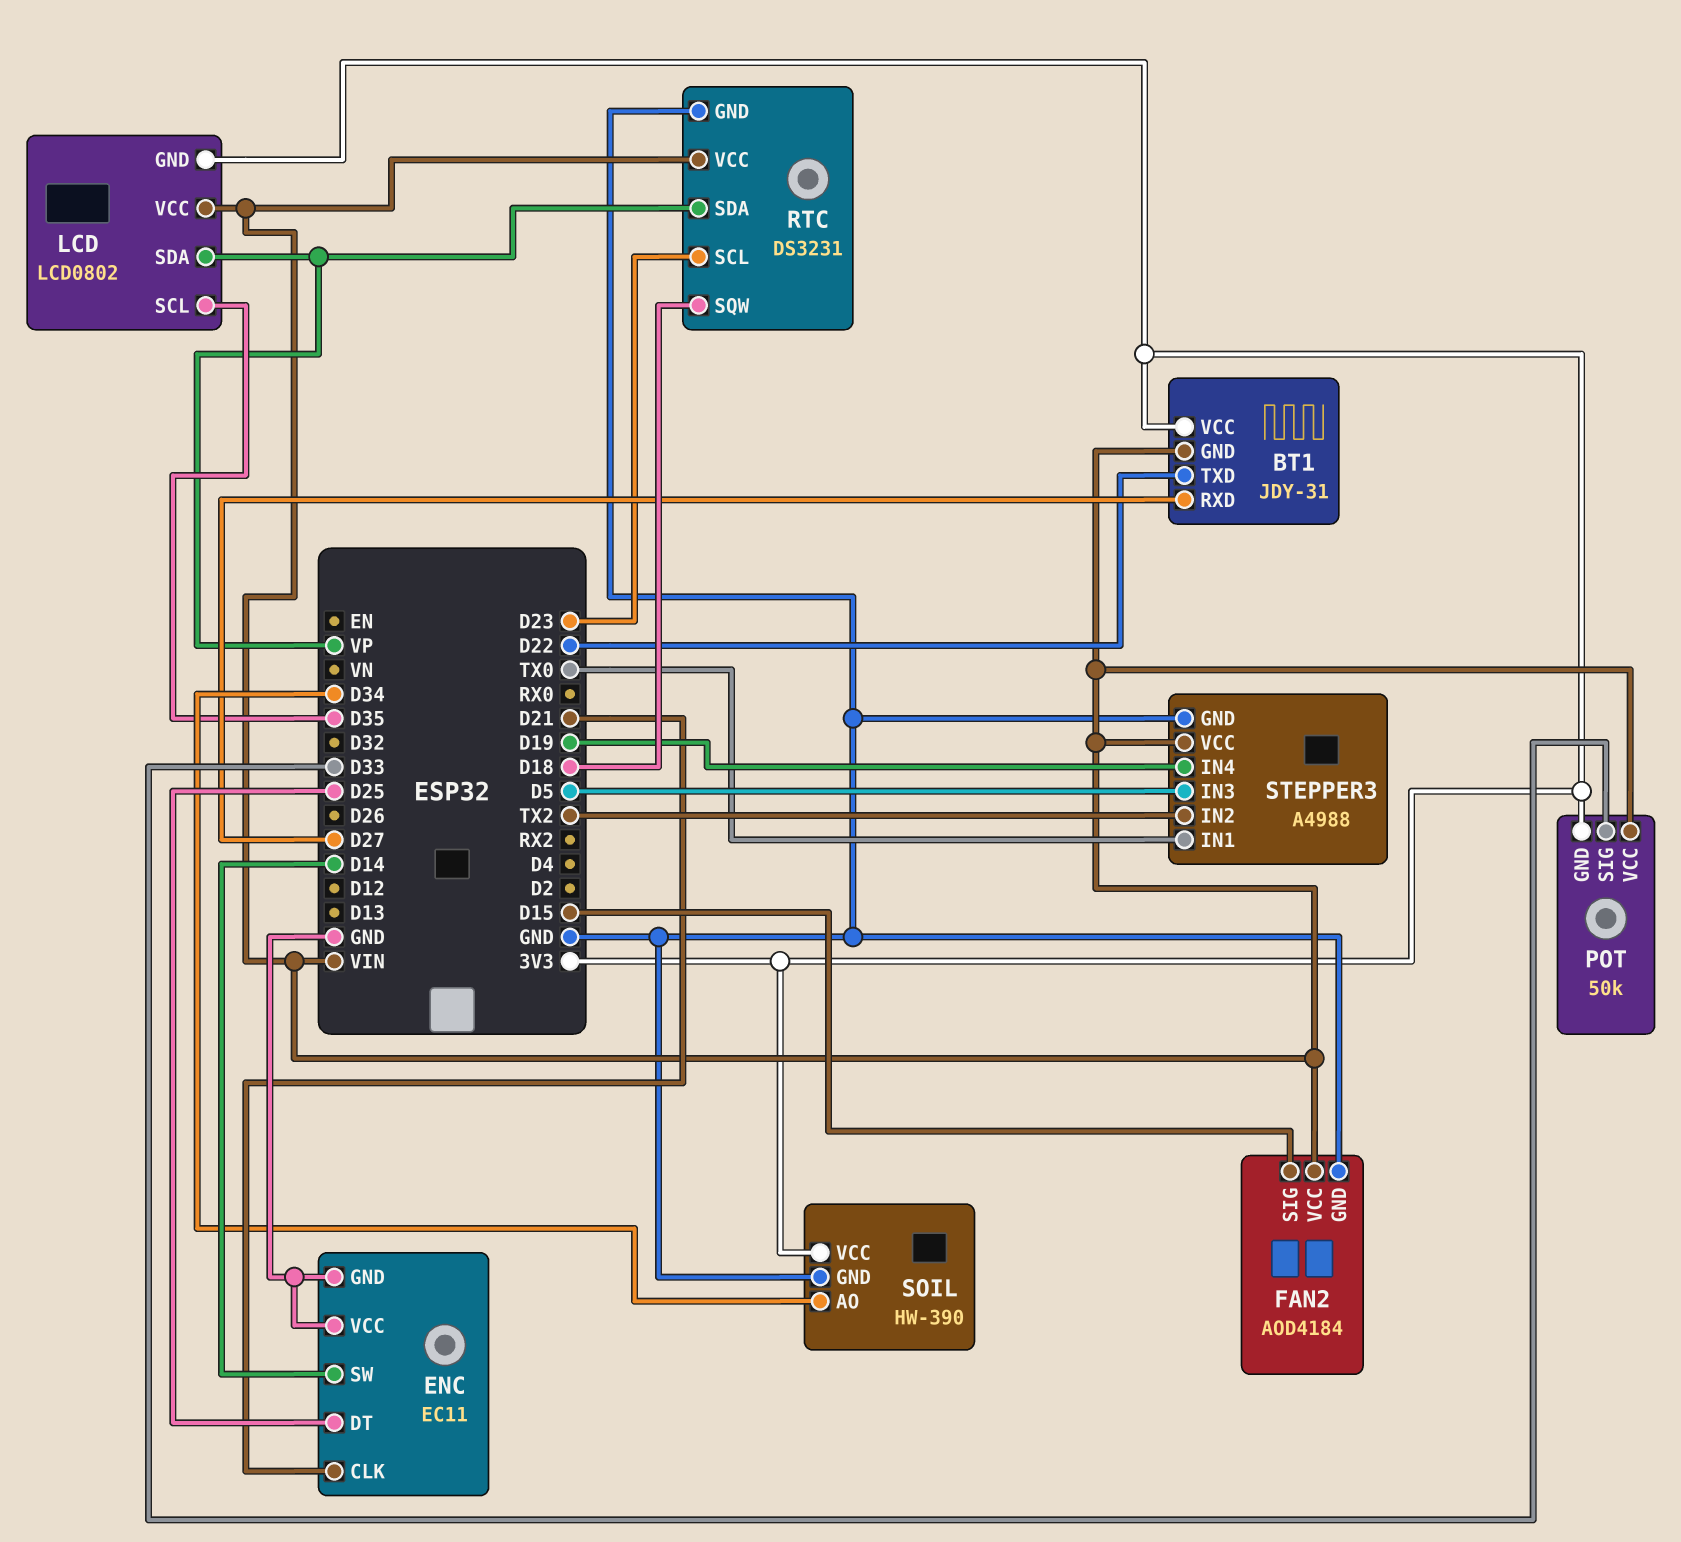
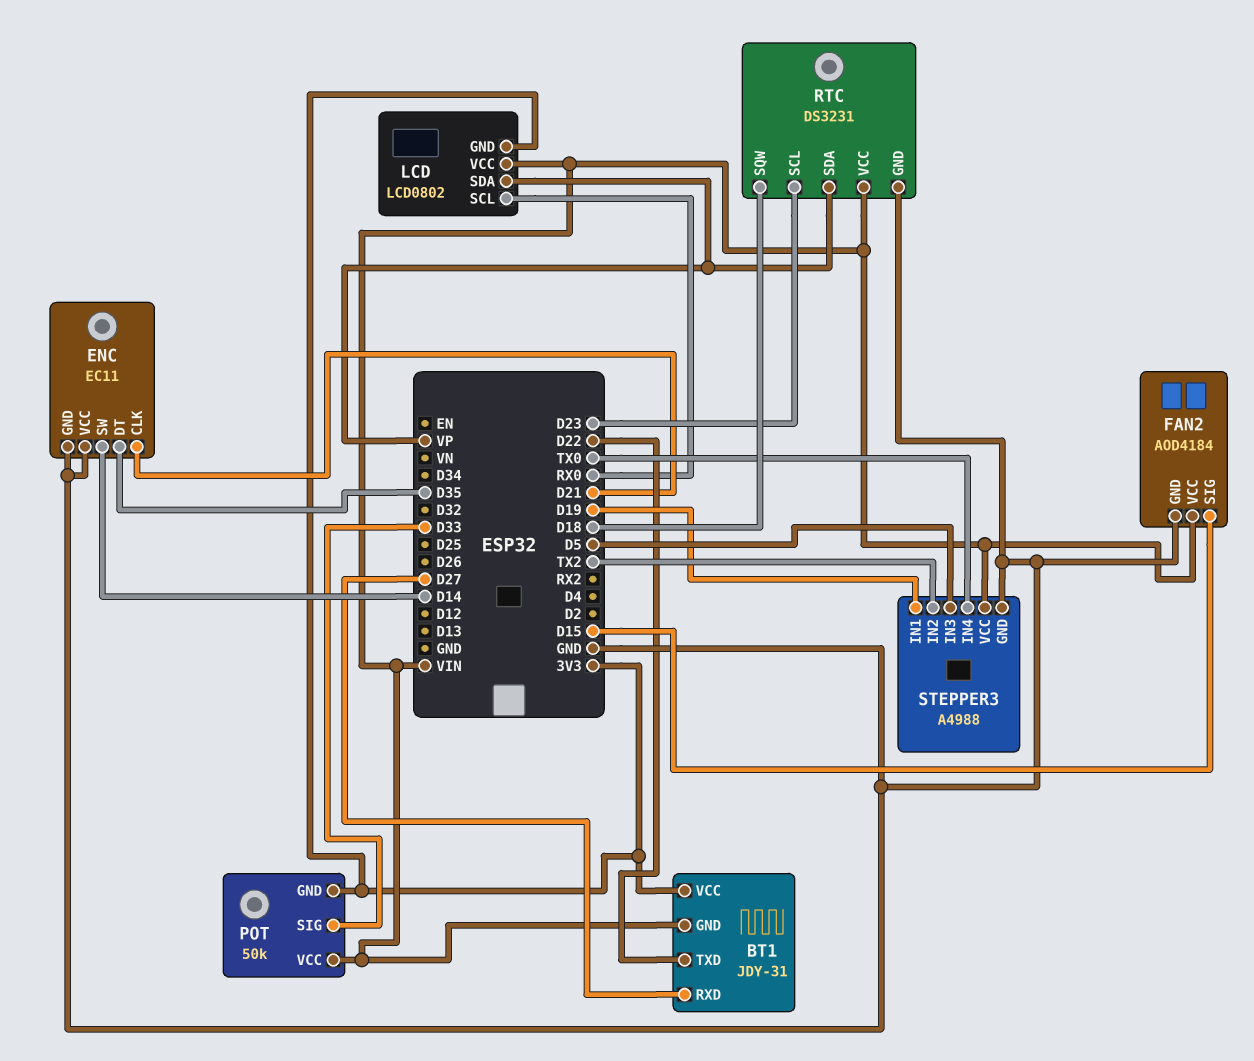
ENC pin DT: D25 -> D35
LCD pin SCL: D35 -> RX0
SOIL: HW-390 -> none
SOIL pin AO: D34 -> none
SOIL pin GND: GND -> none
SOIL pin VCC: 3V3 -> none
STEPPER3 pin IN1: TX0 -> D19
STEPPER3 pin IN4: D19 -> TX0

